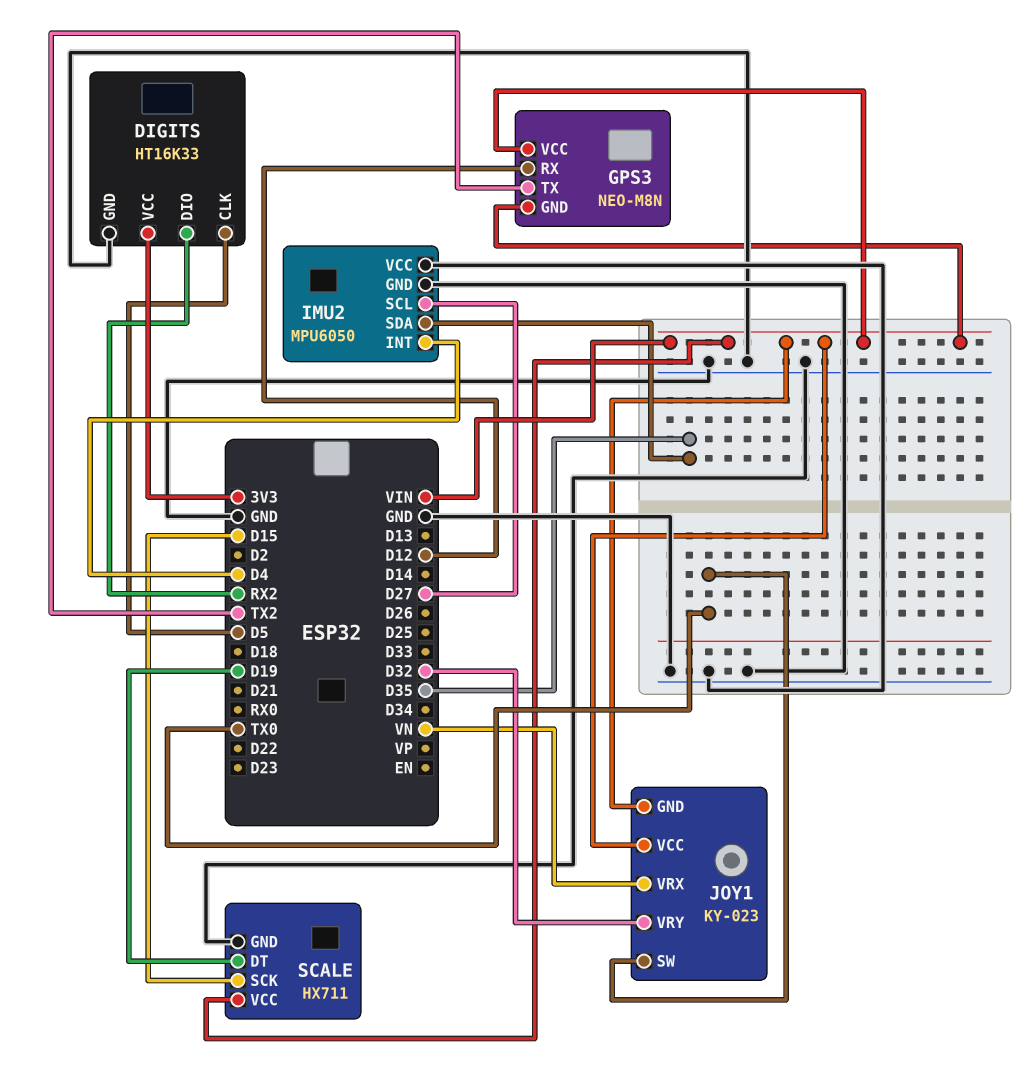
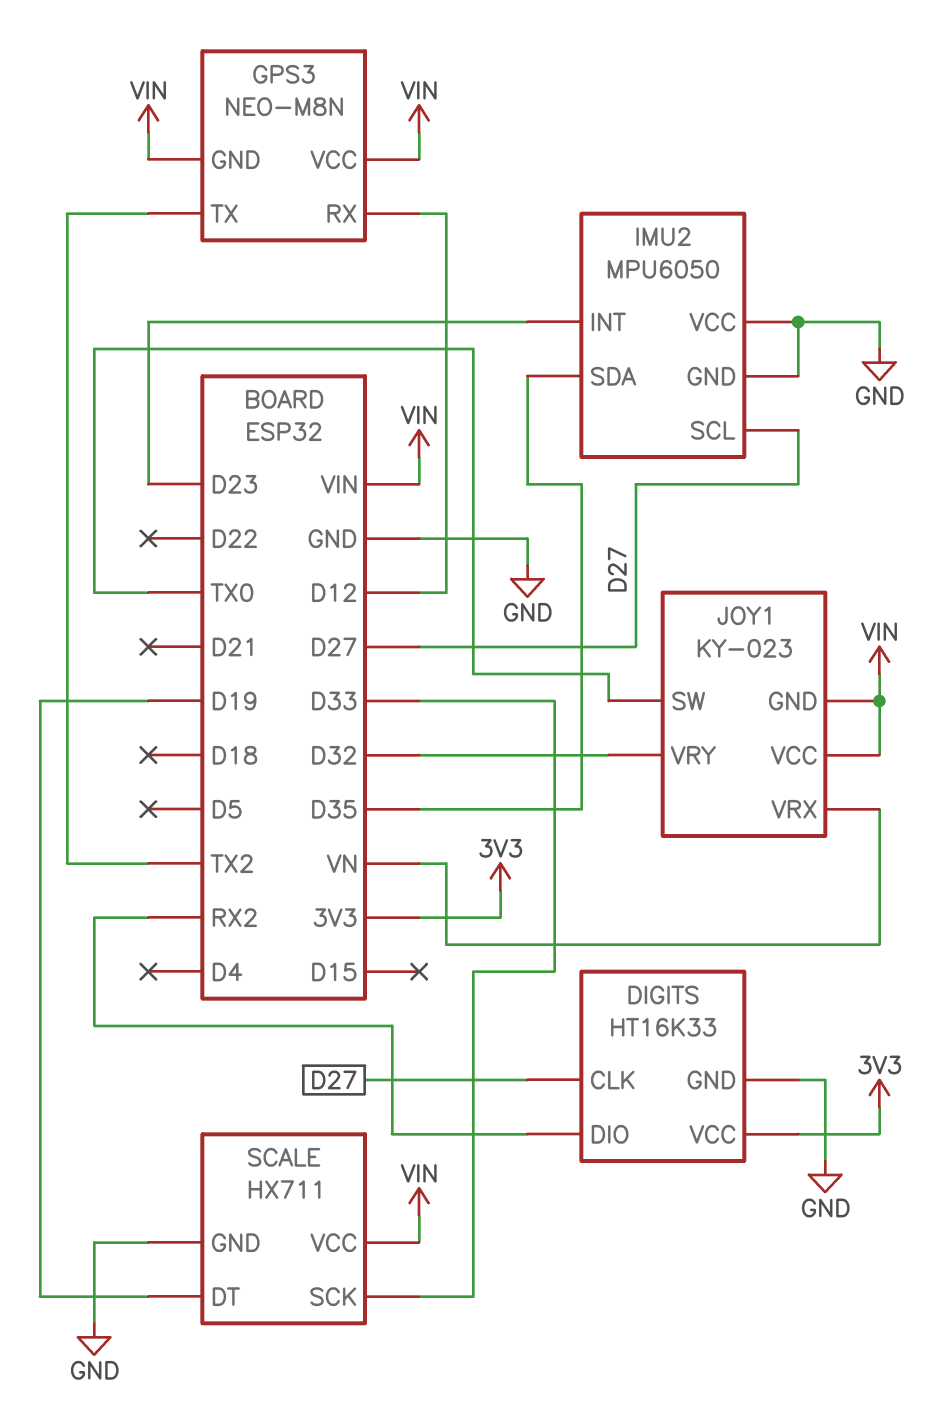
DIGITS pin CLK: D5 -> D27
IMU2 pin INT: D4 -> D23
SCALE pin SCK: D15 -> D33

